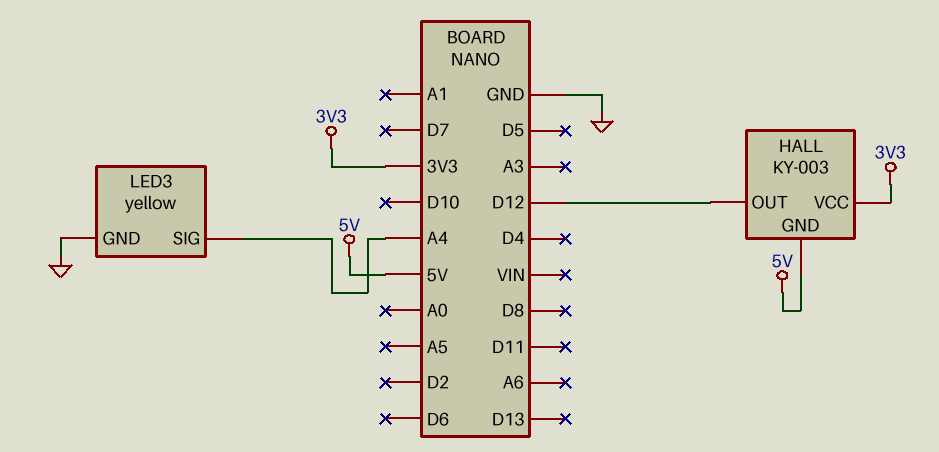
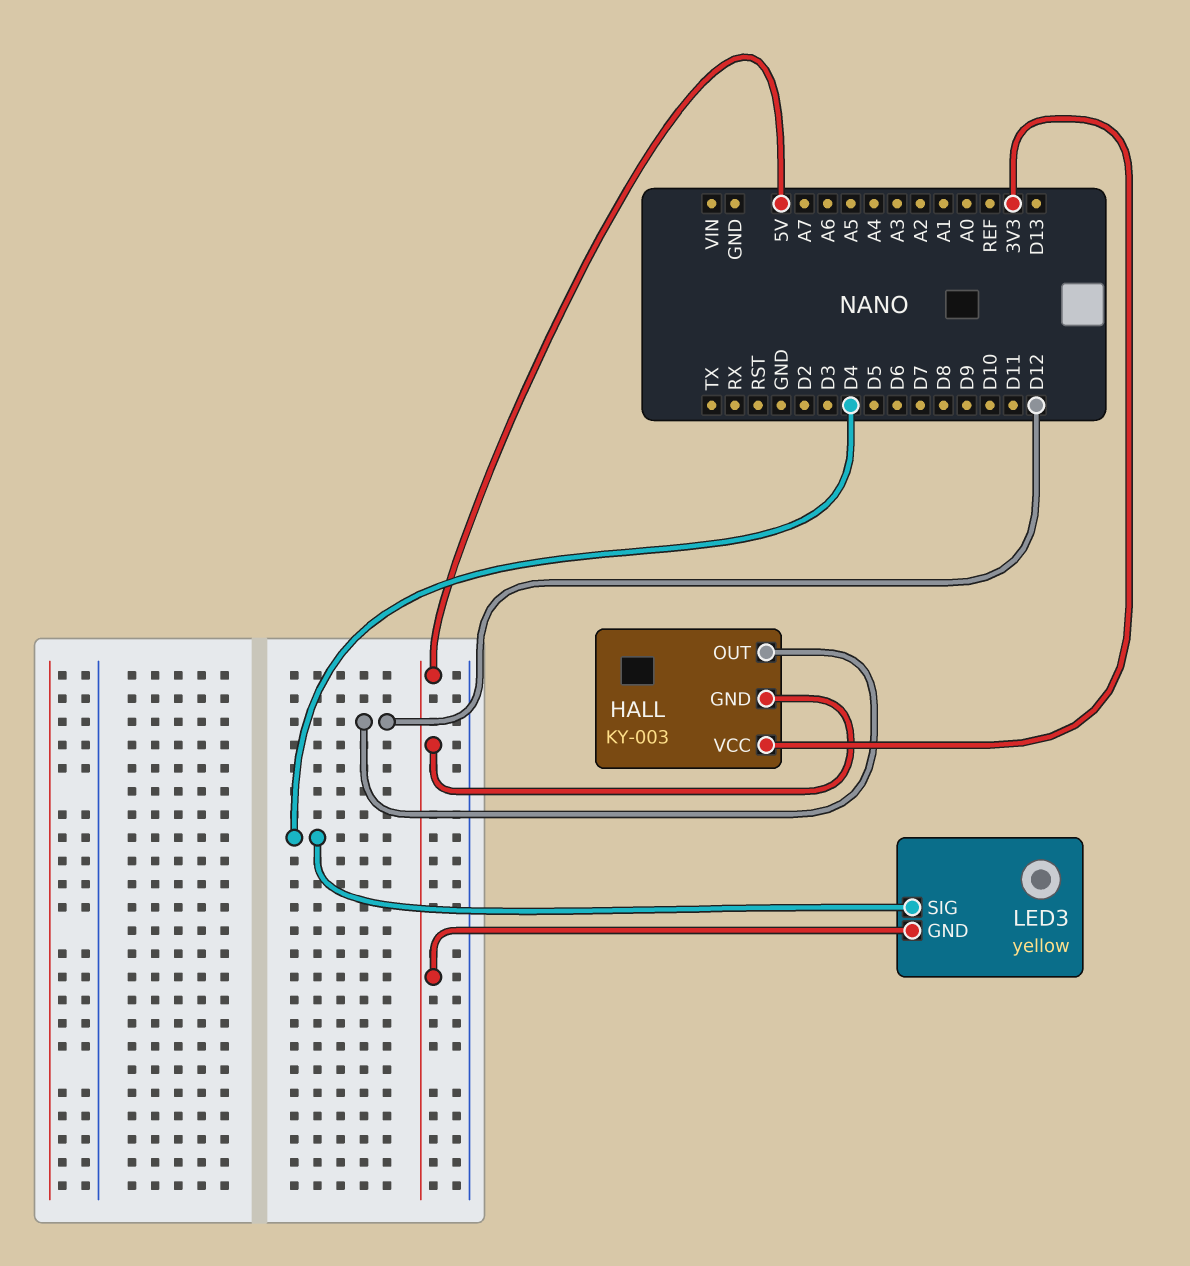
LED3 pin GND: GND -> 5V
LED3 pin SIG: A4 -> D4

